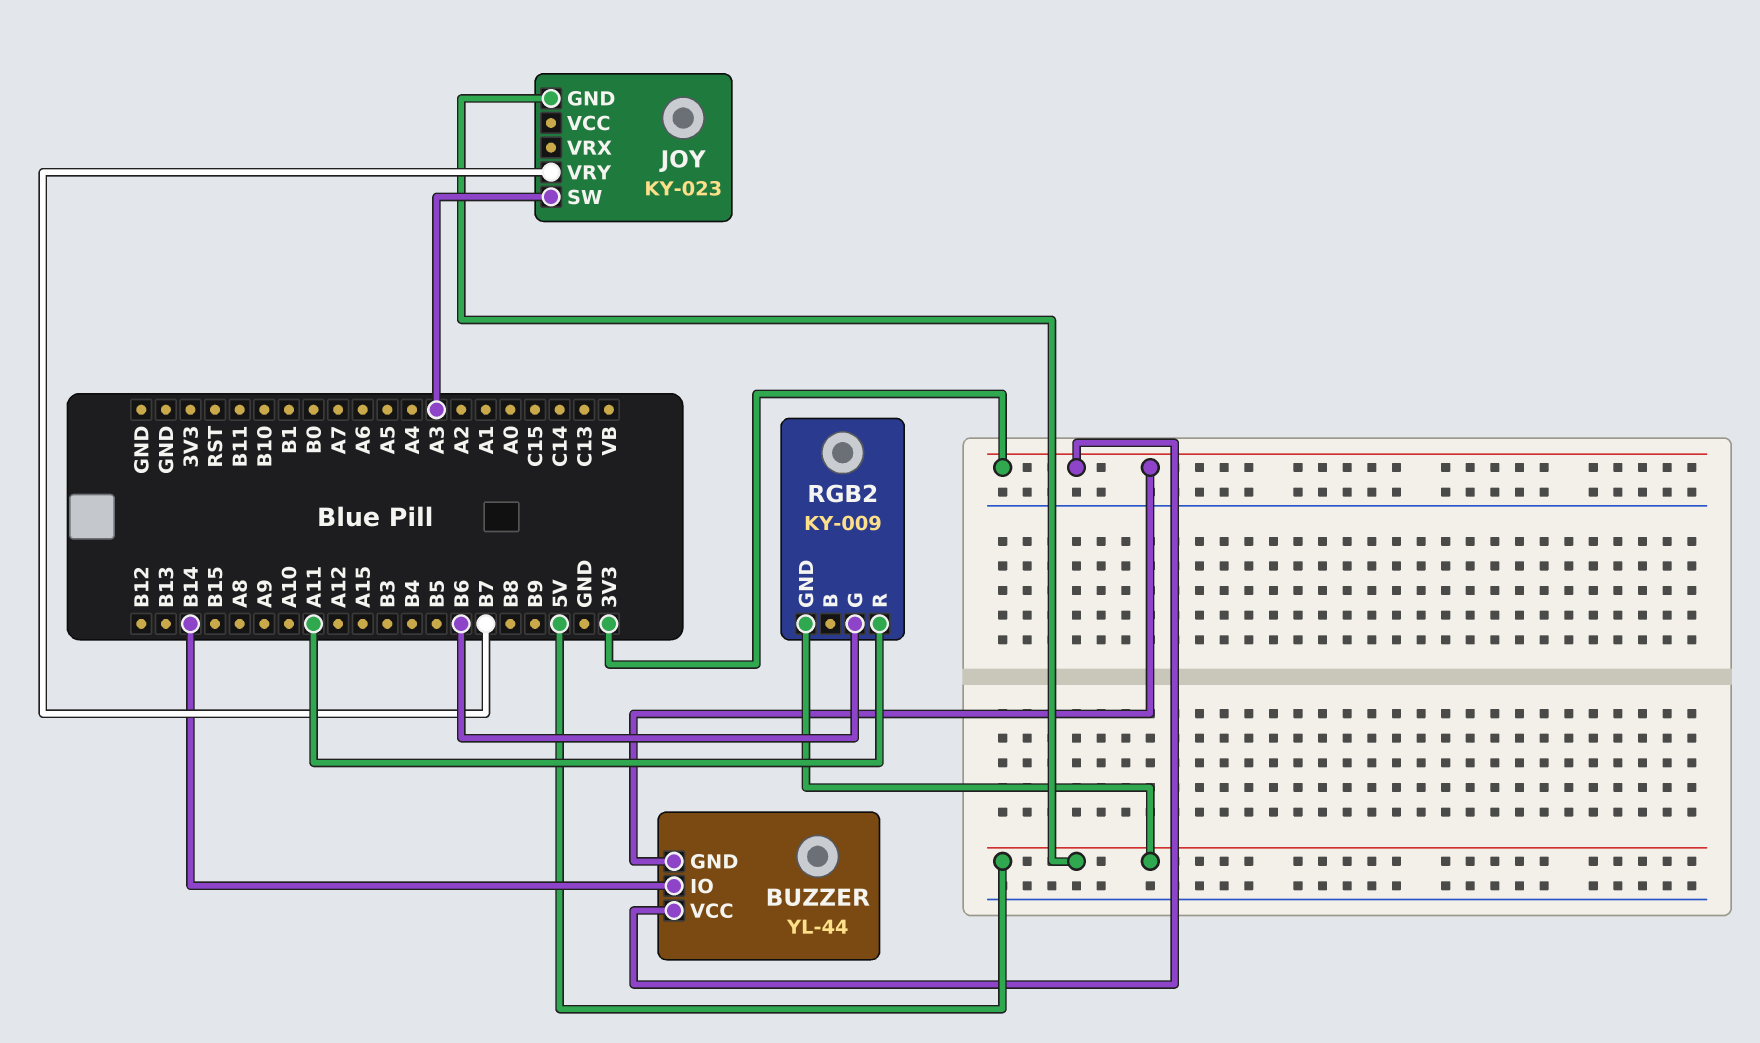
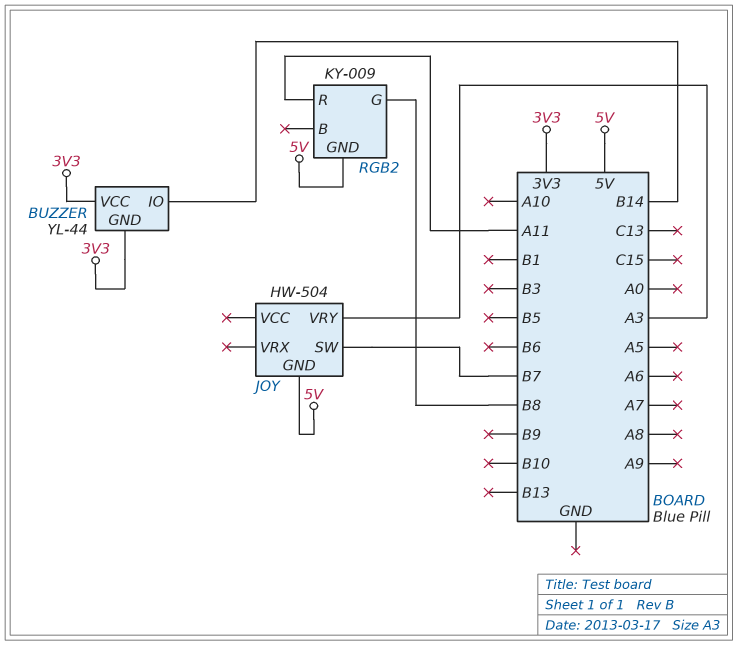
JOY: KY-023 -> HW-504
JOY pin SW: A3 -> B7
JOY pin VRY: B7 -> A3
RGB2 pin G: B6 -> B8

